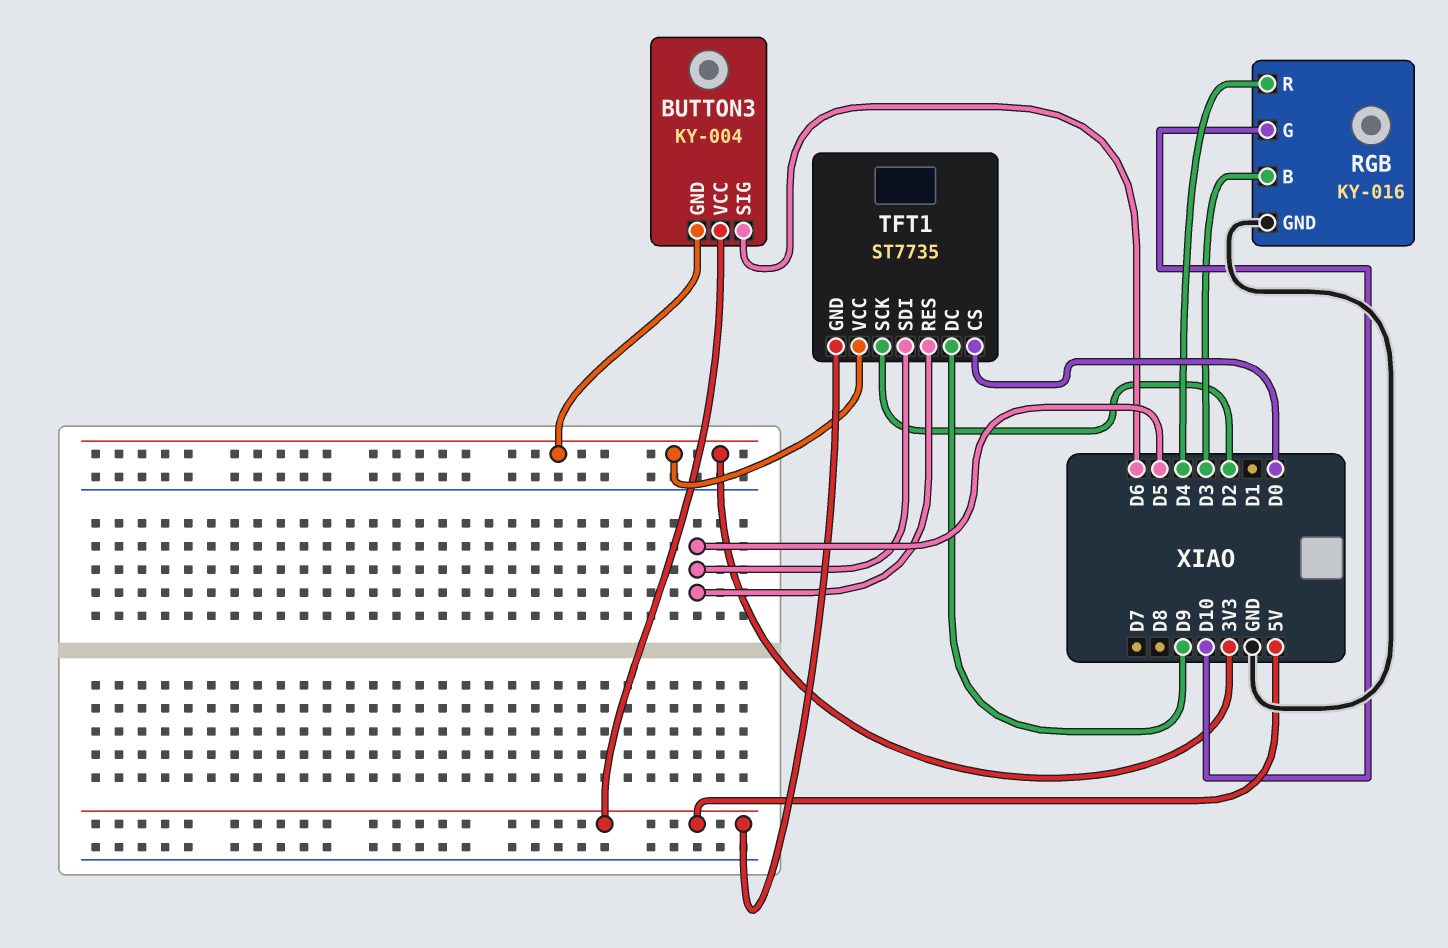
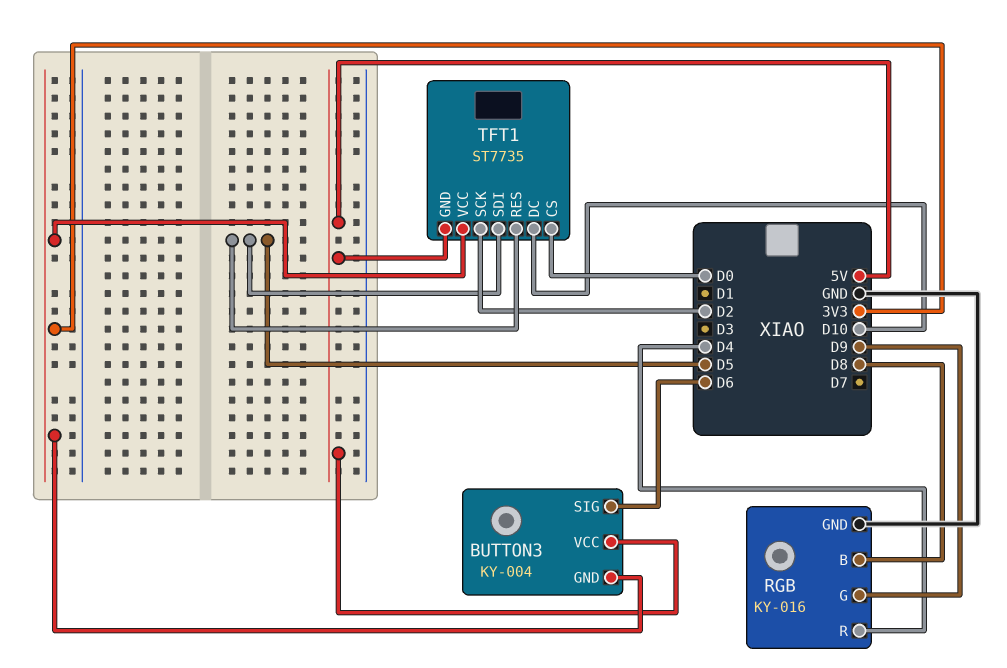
RGB pin B: D3 -> D8
RGB pin G: D10 -> D9
TFT1 pin DC: D9 -> D10

